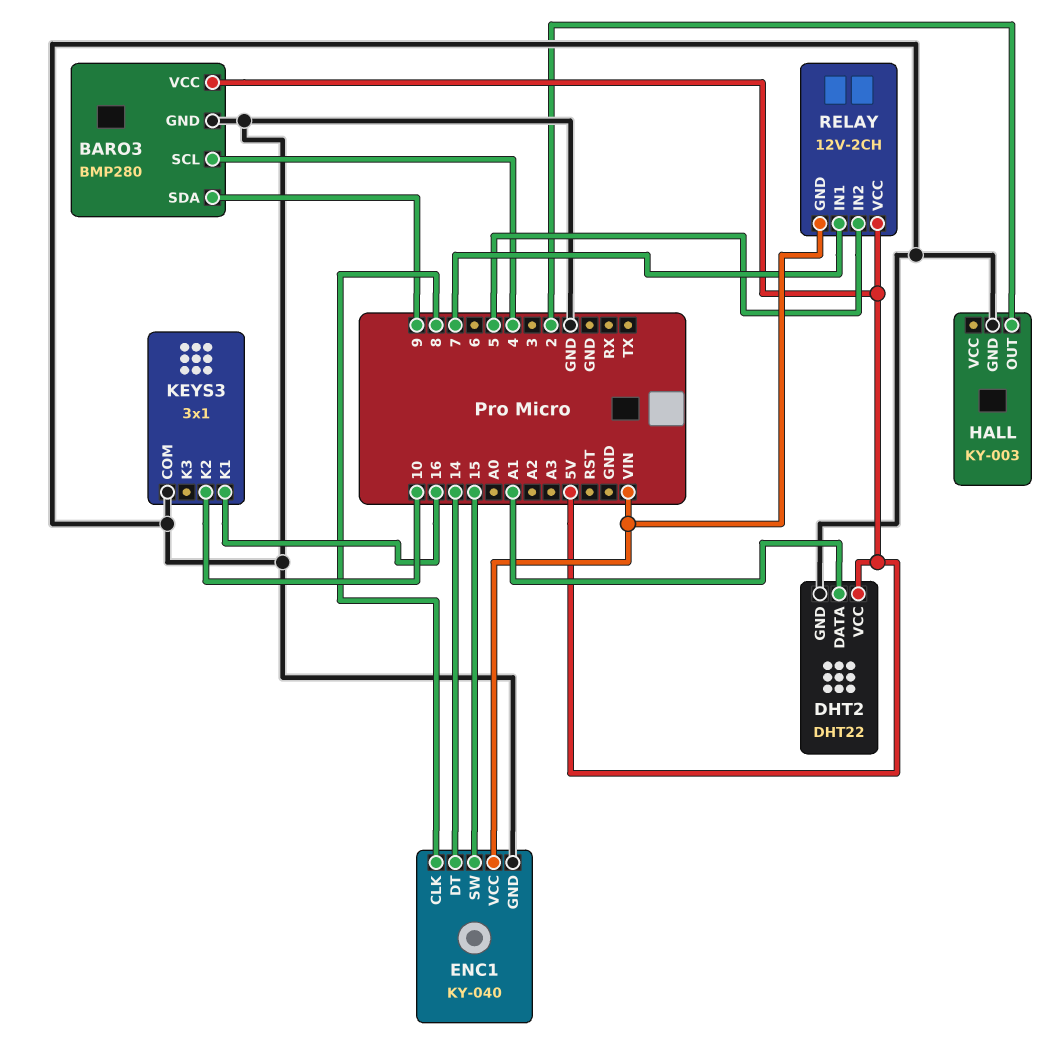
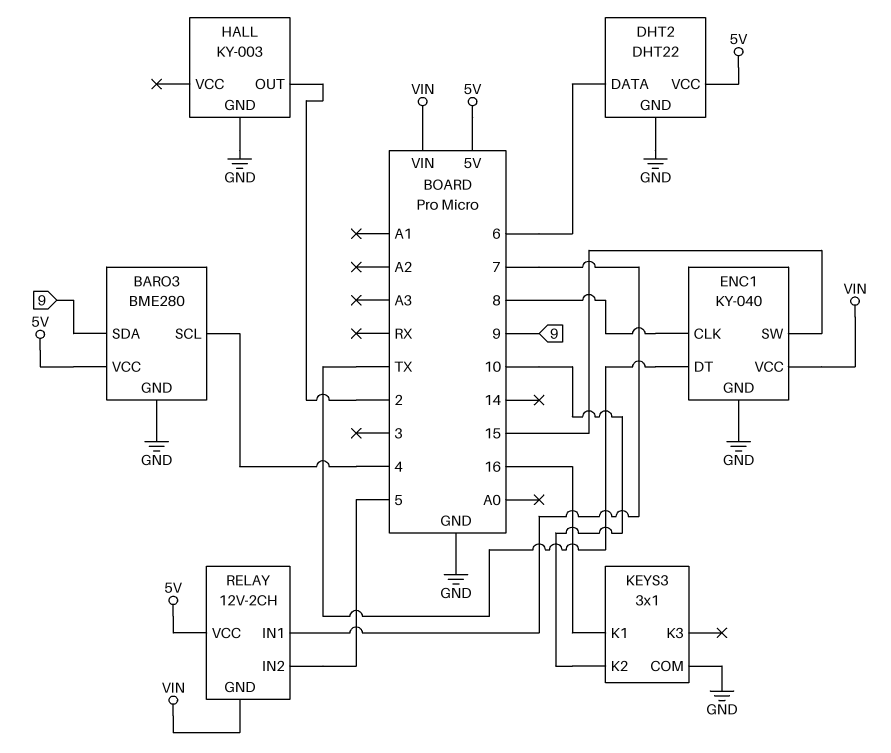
BARO3: BMP280 -> BME280
DHT2 pin DATA: A1 -> 6
ENC1 pin DT: 14 -> TX

